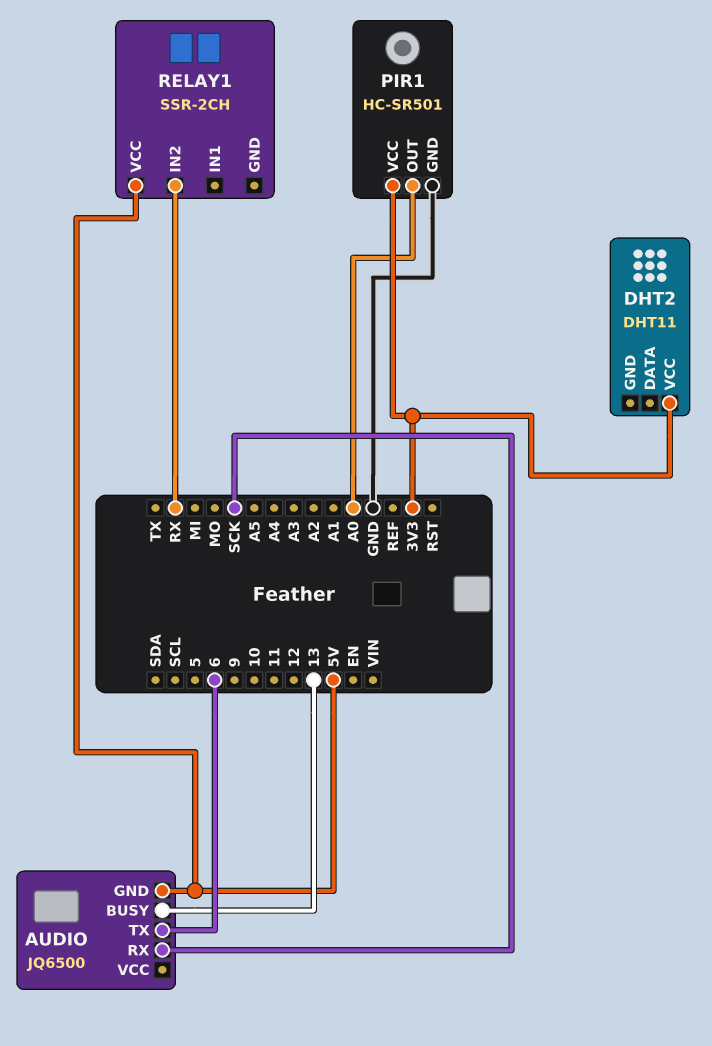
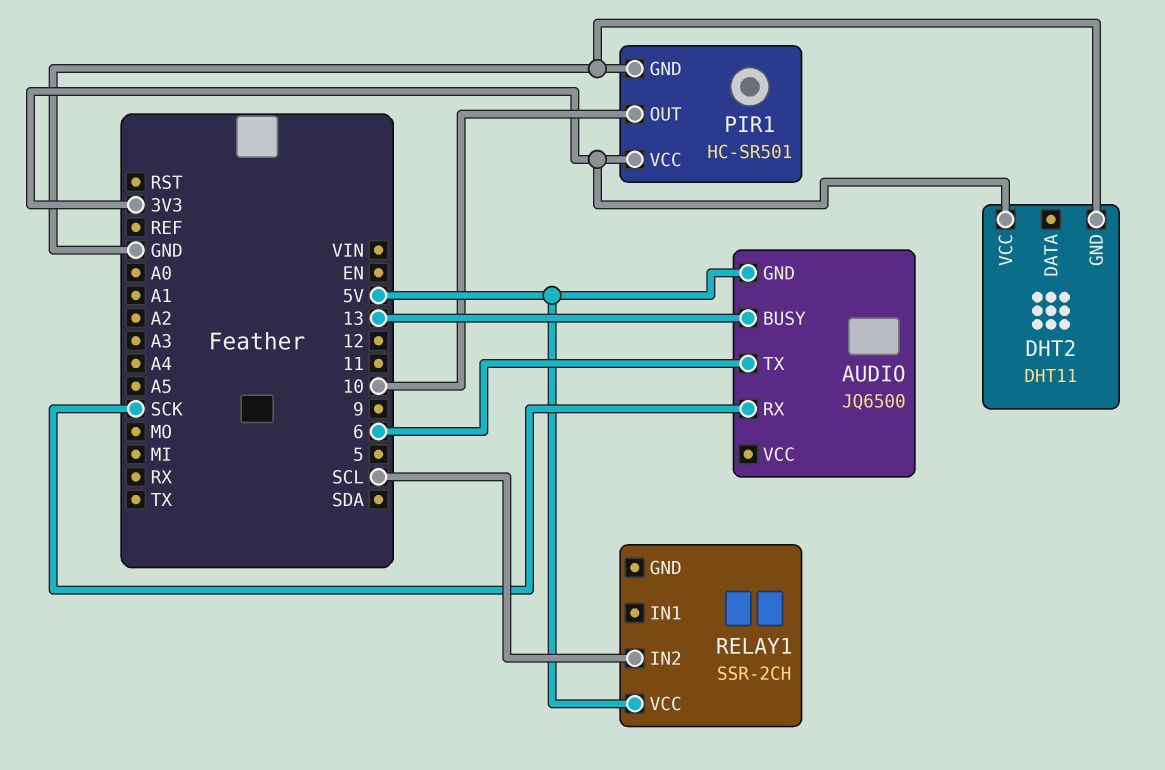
DHT2 pin GND: none -> GND
PIR1 pin OUT: A0 -> 10
RELAY1 pin IN2: RX -> SCL

